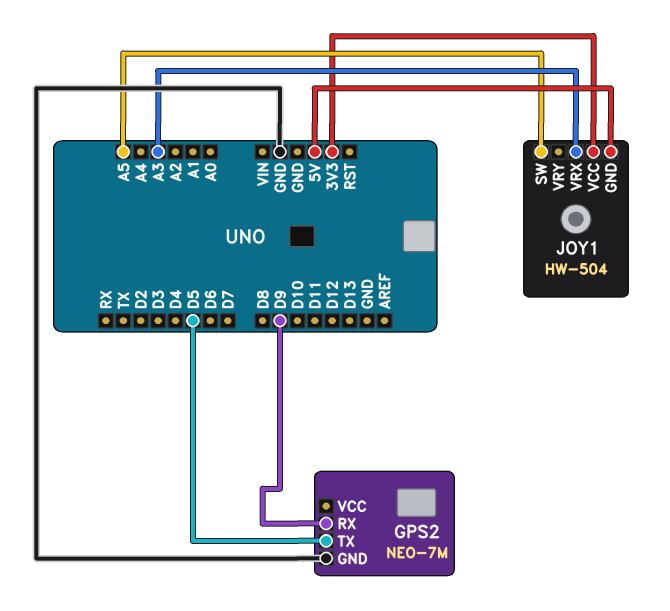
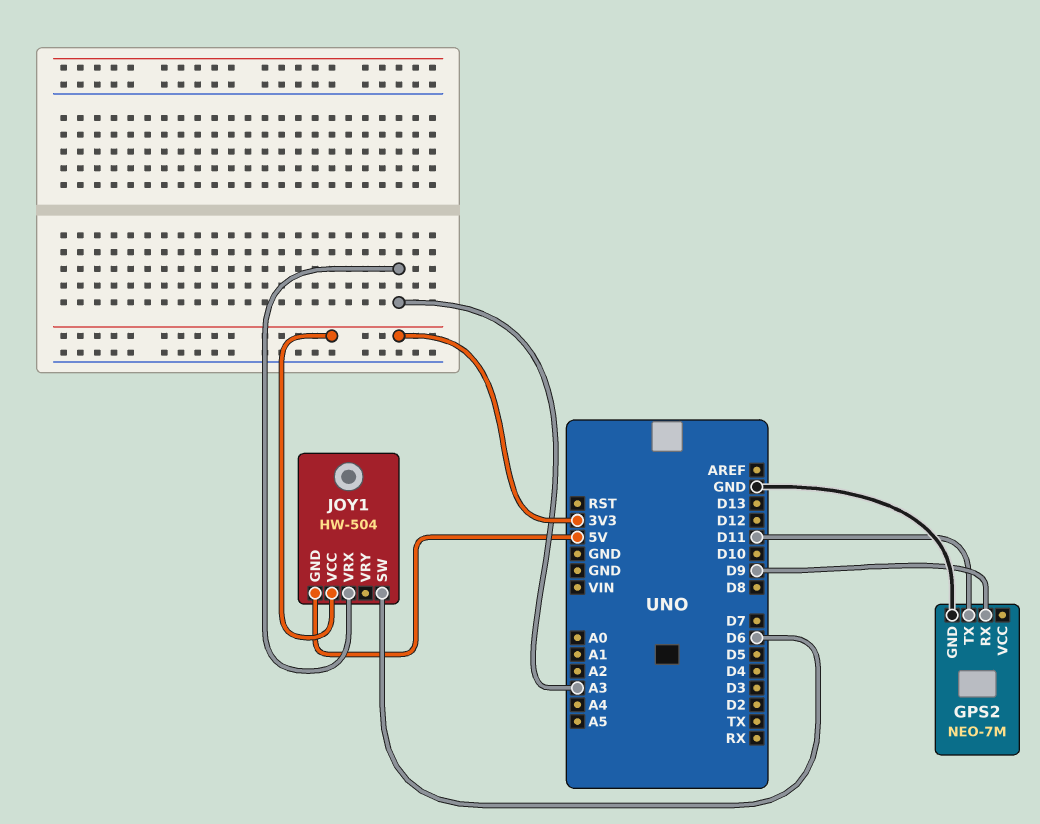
GPS2 pin TX: D5 -> D11
JOY1 pin SW: A5 -> D6

